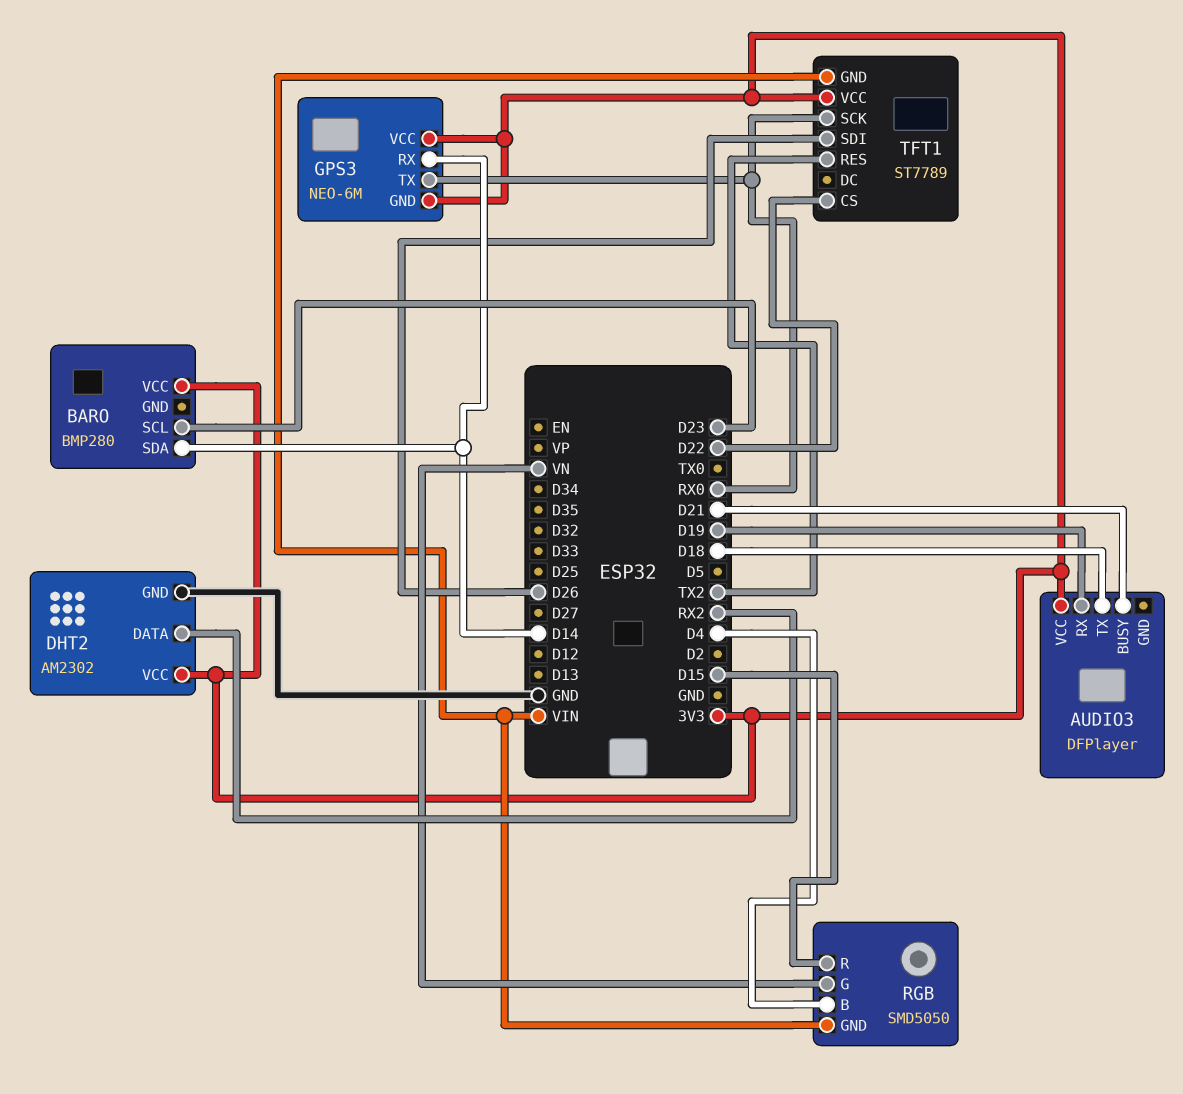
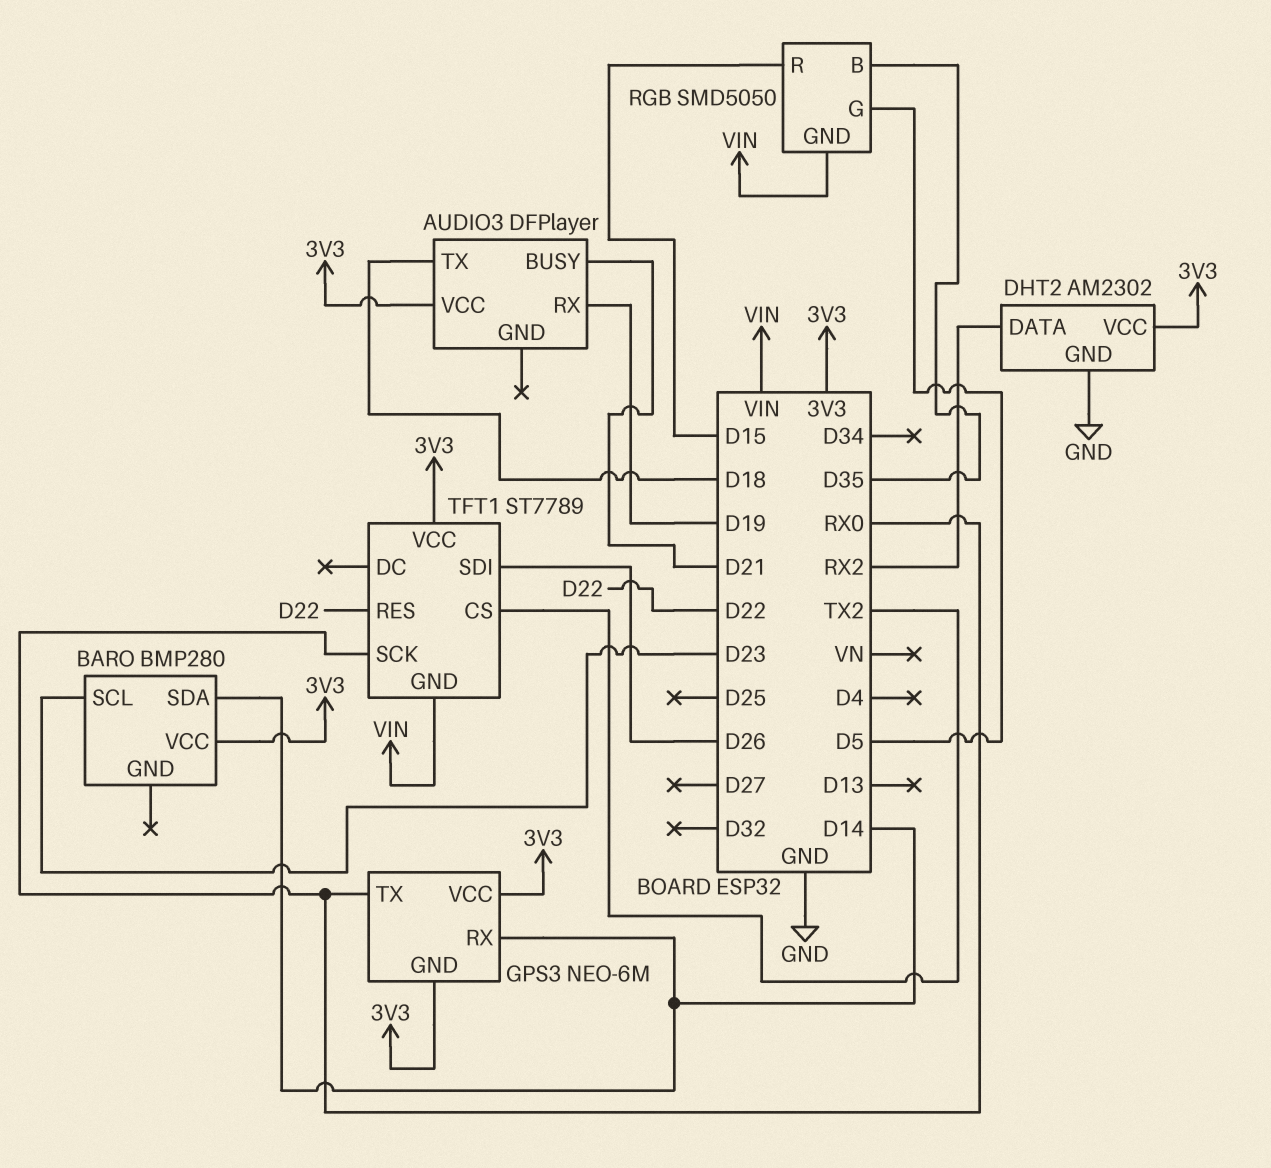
RGB pin B: D4 -> D35
RGB pin G: VN -> D5
TFT1 pin CS: D22 -> TX2
TFT1 pin RES: TX2 -> D22

